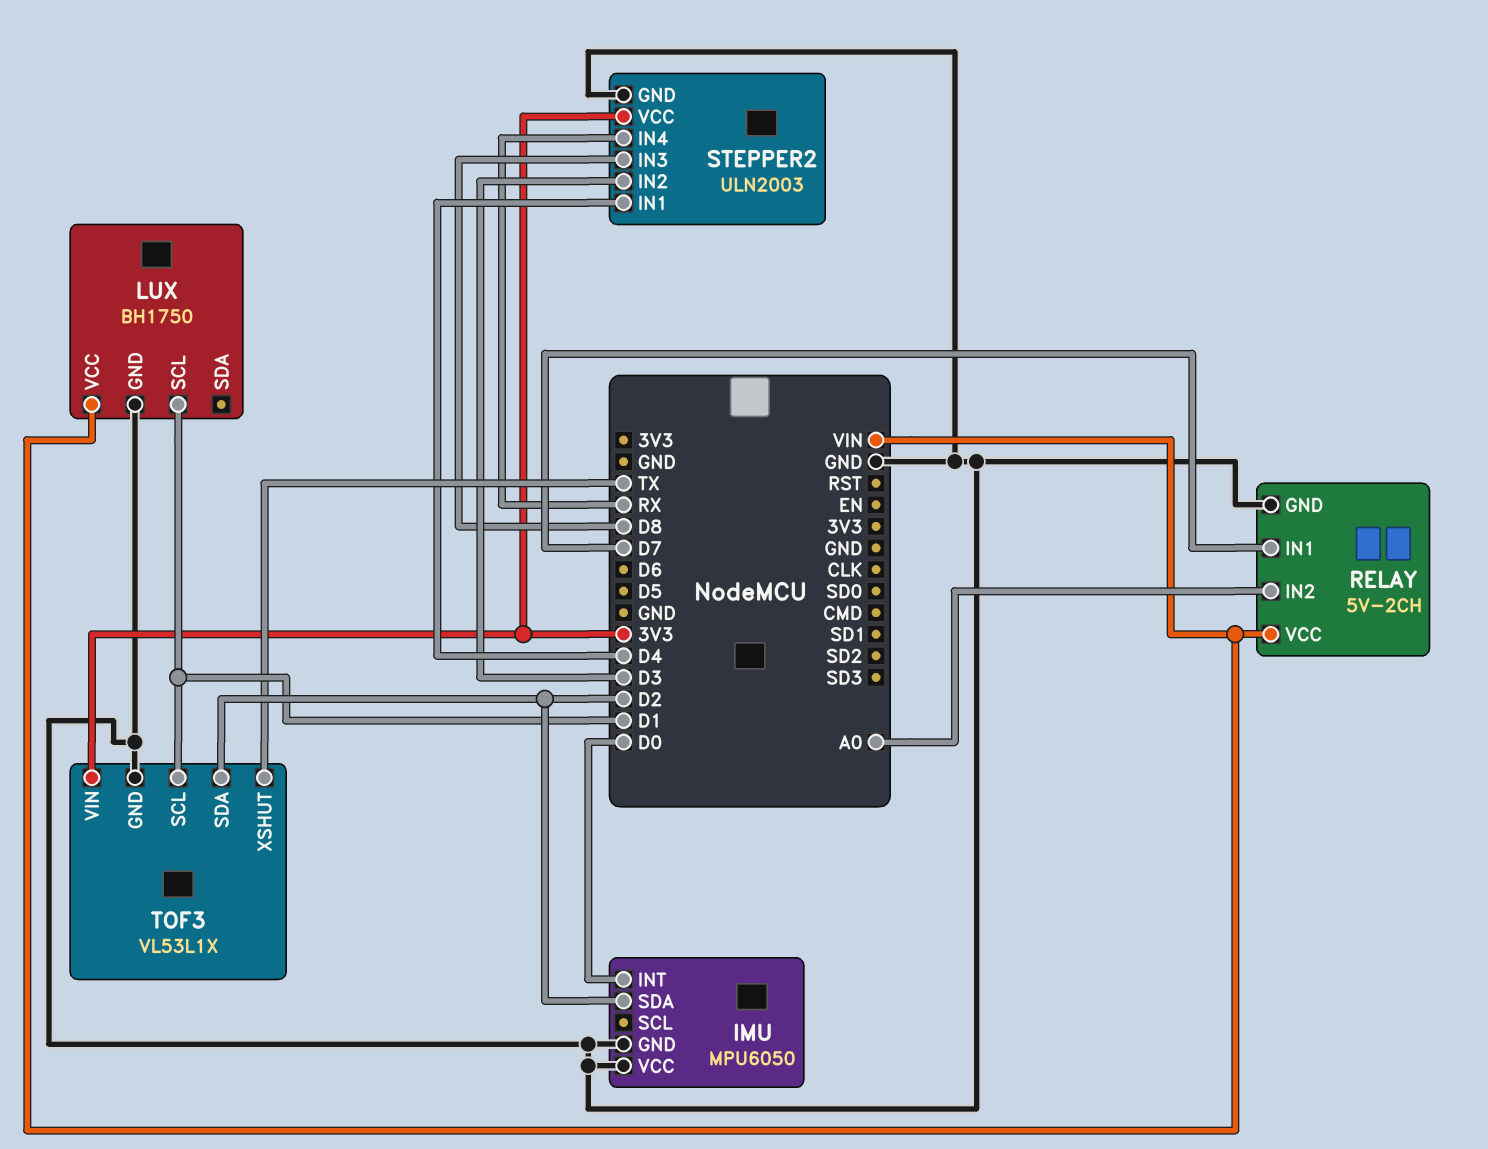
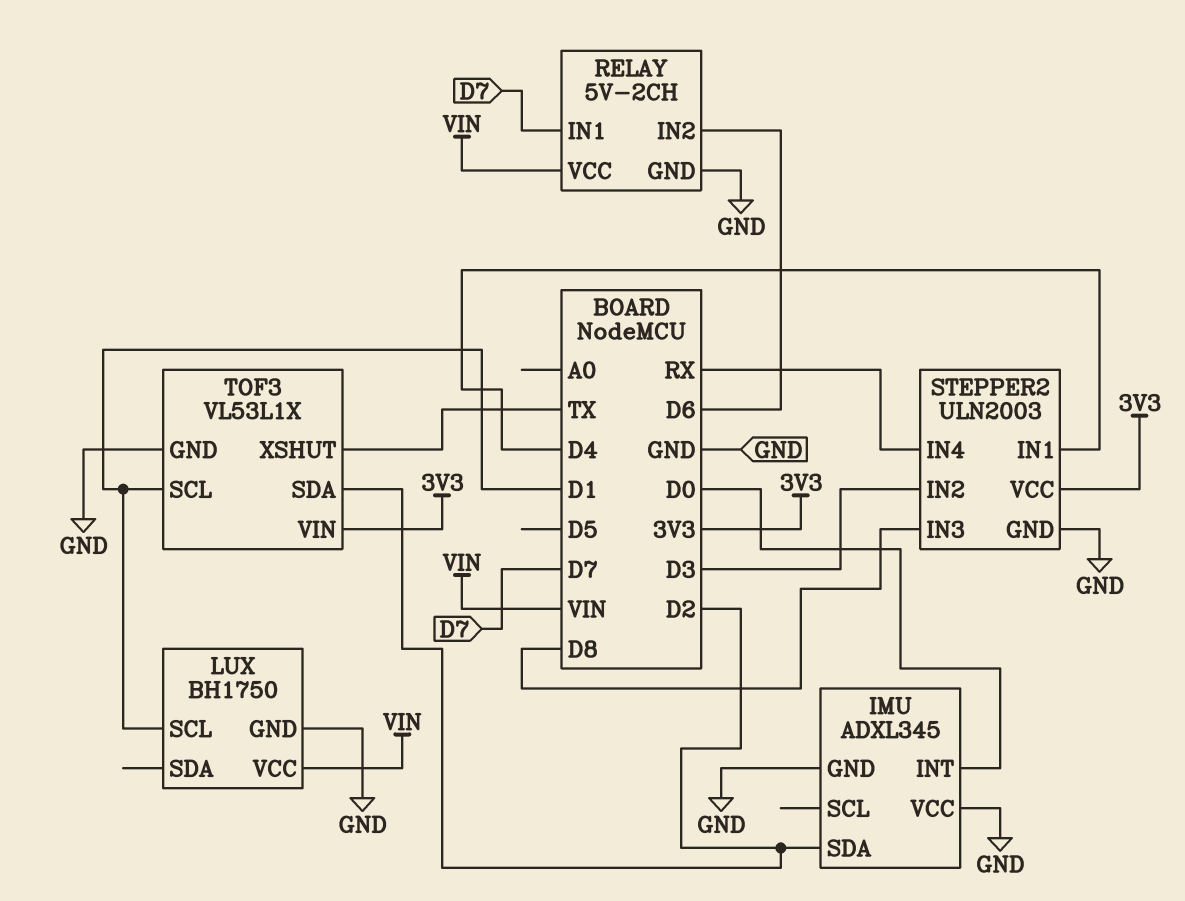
IMU: MPU6050 -> ADXL345
RELAY pin IN2: A0 -> D6

